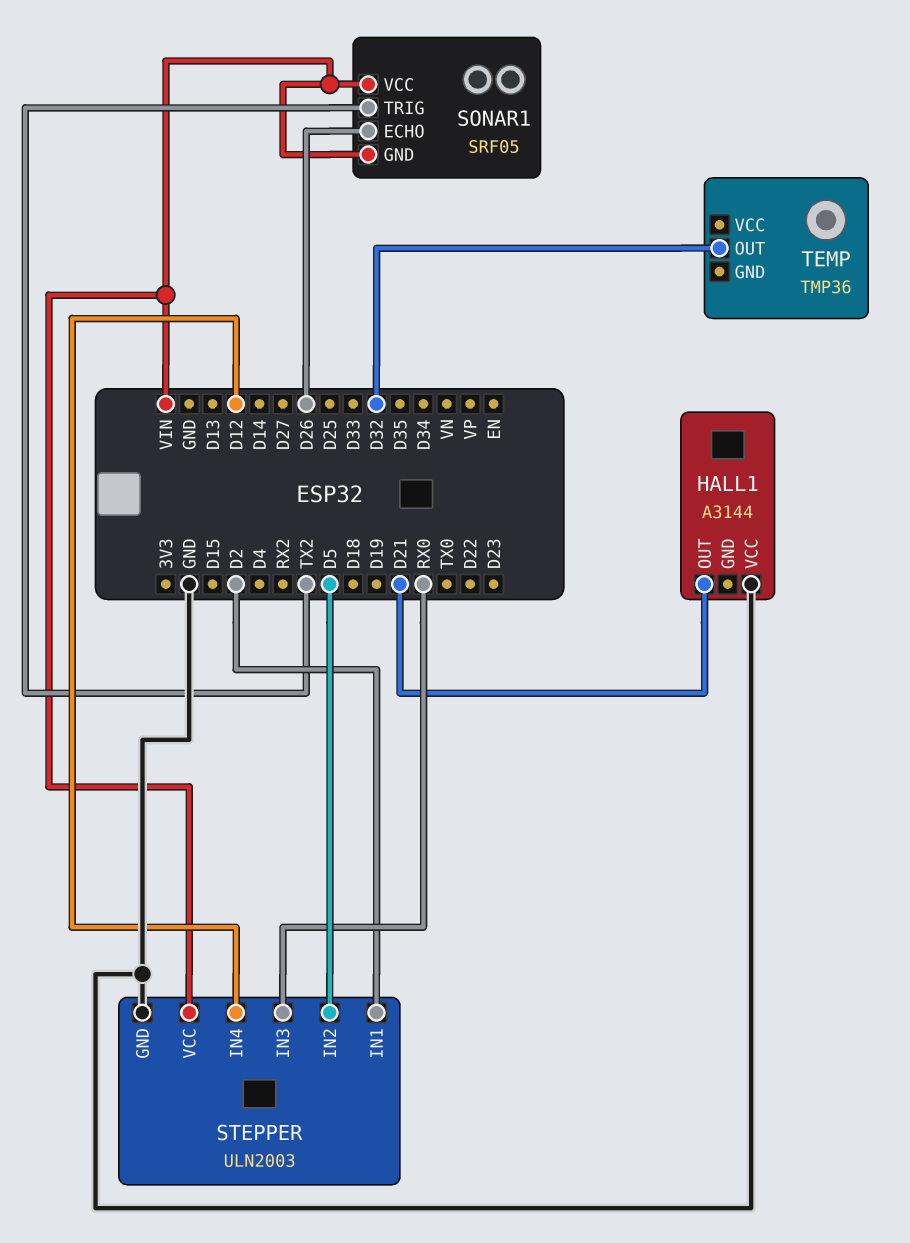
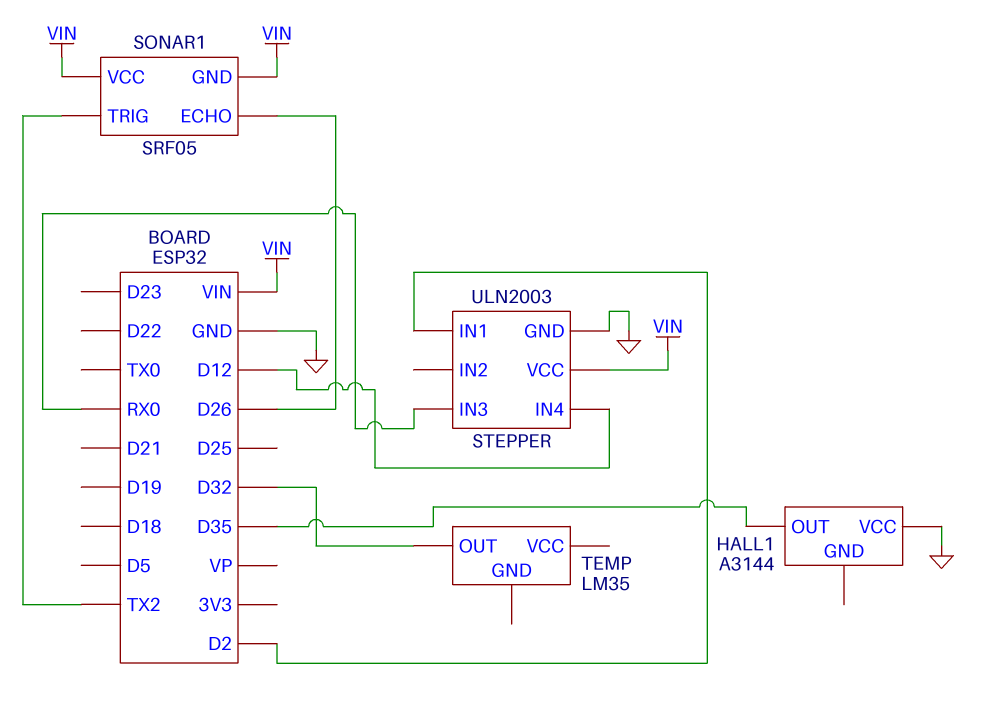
HALL1 pin OUT: D21 -> D35
STEPPER pin IN2: D5 -> none
TEMP: TMP36 -> LM35

